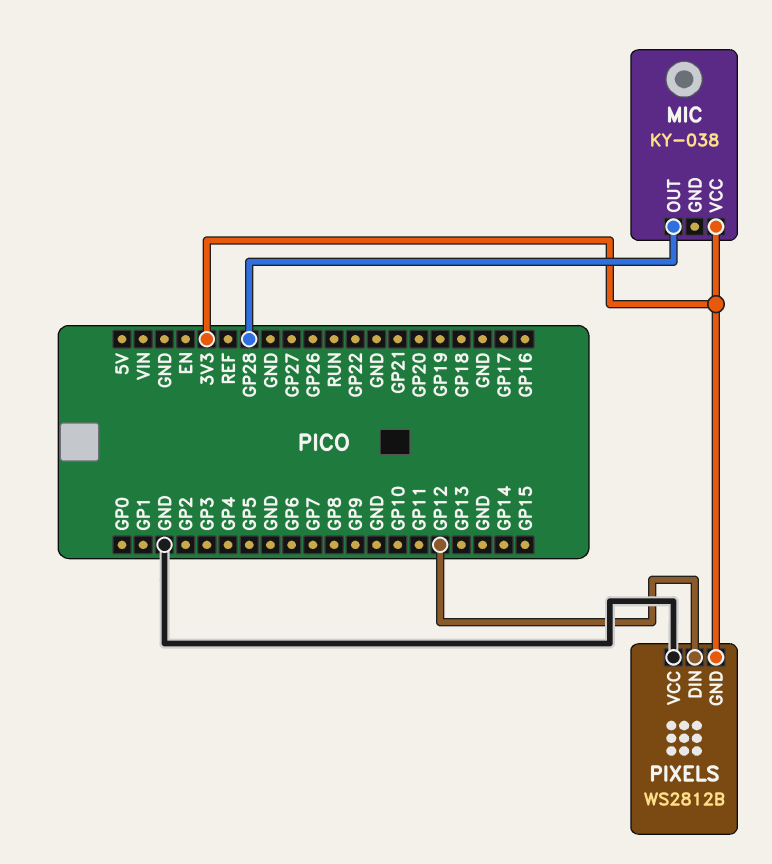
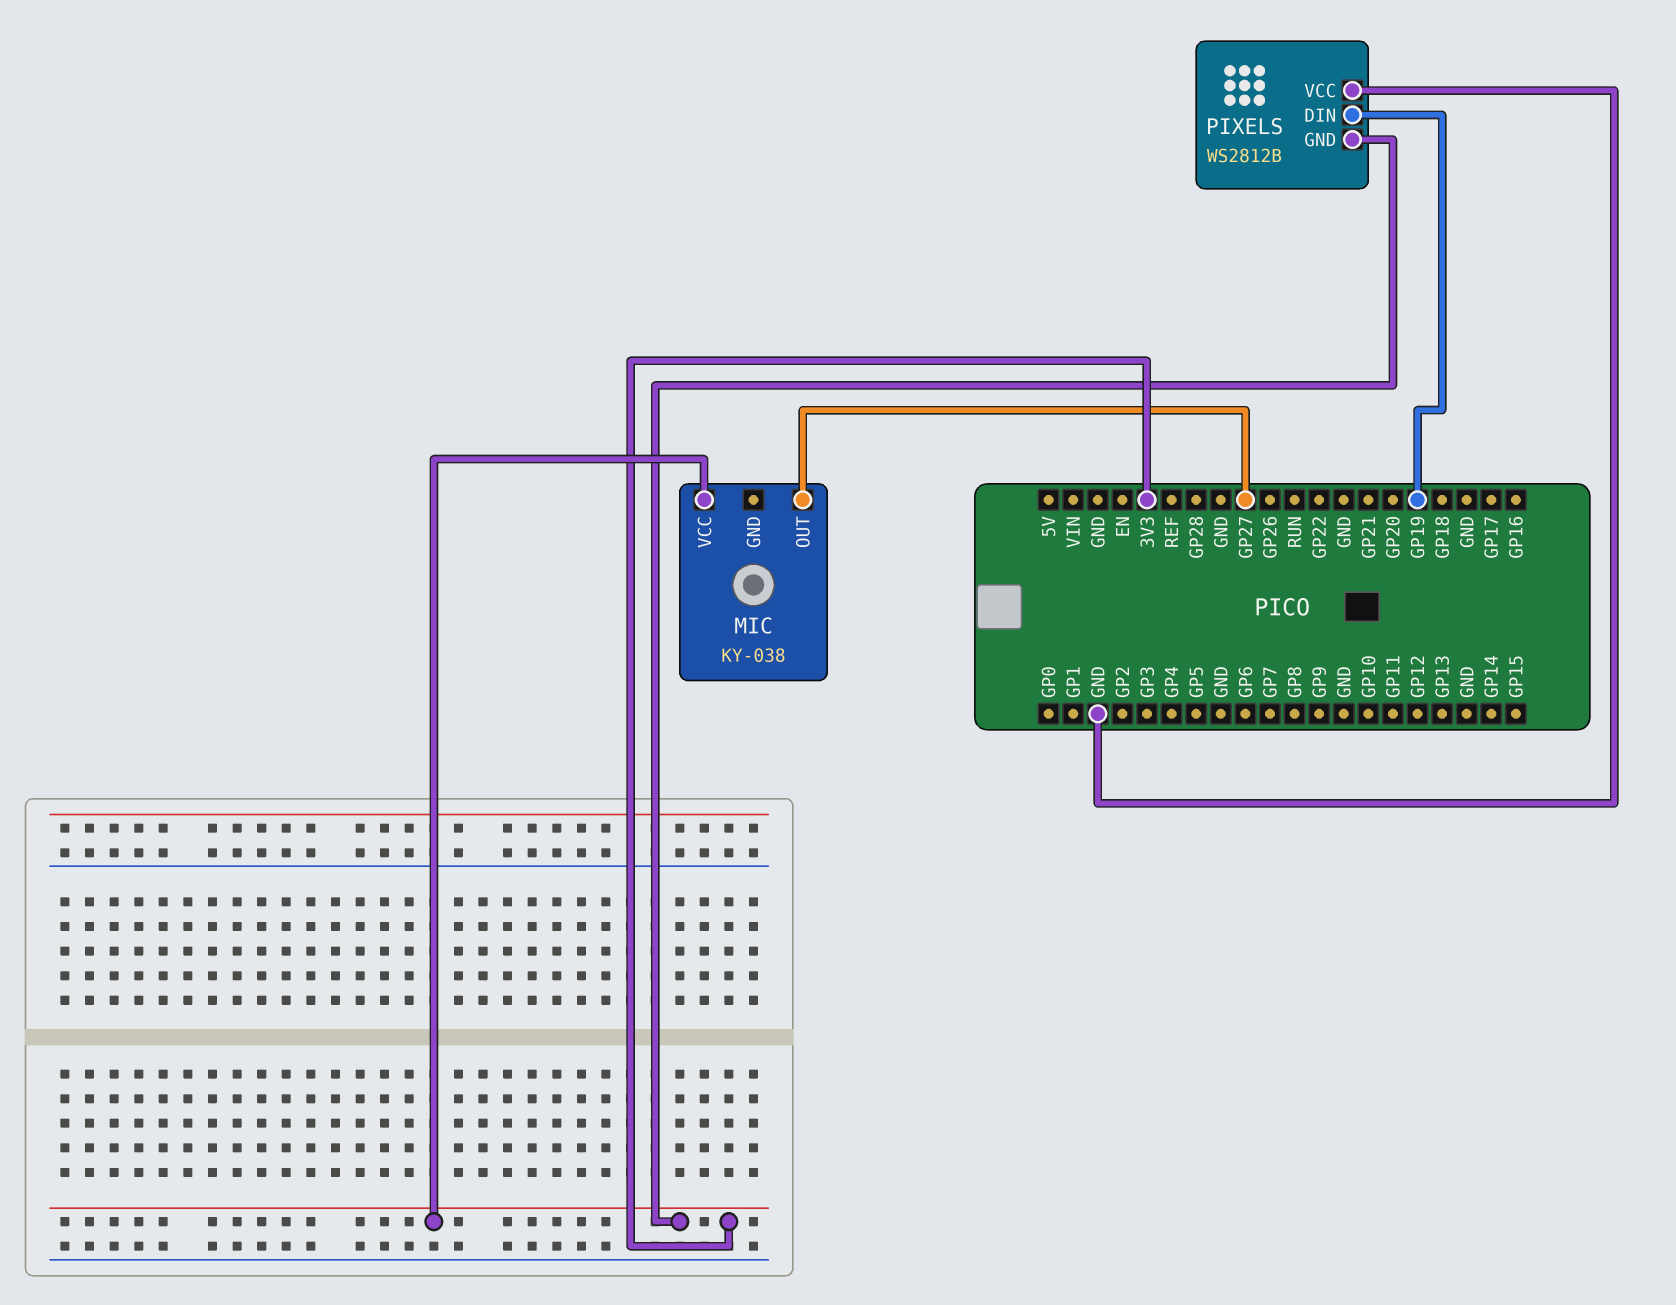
MIC pin OUT: GP28 -> GP27
PIXELS pin DIN: GP12 -> GP19

